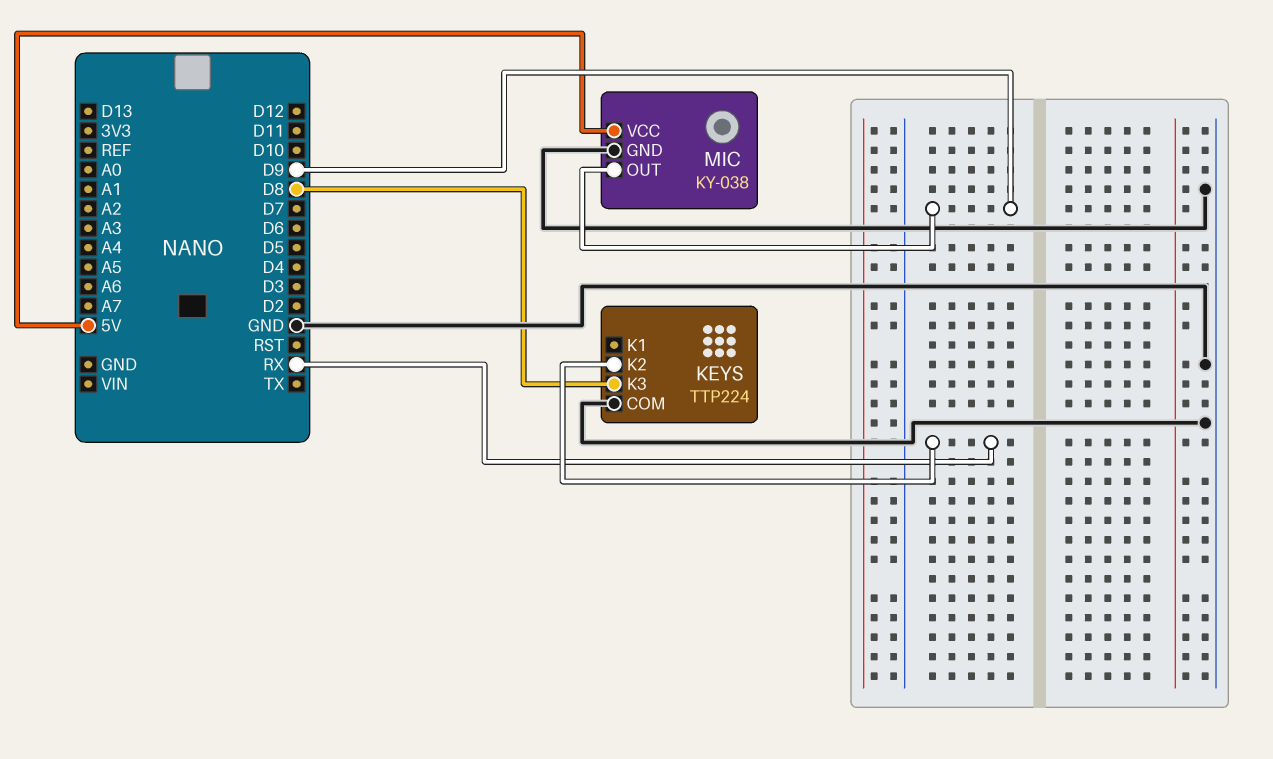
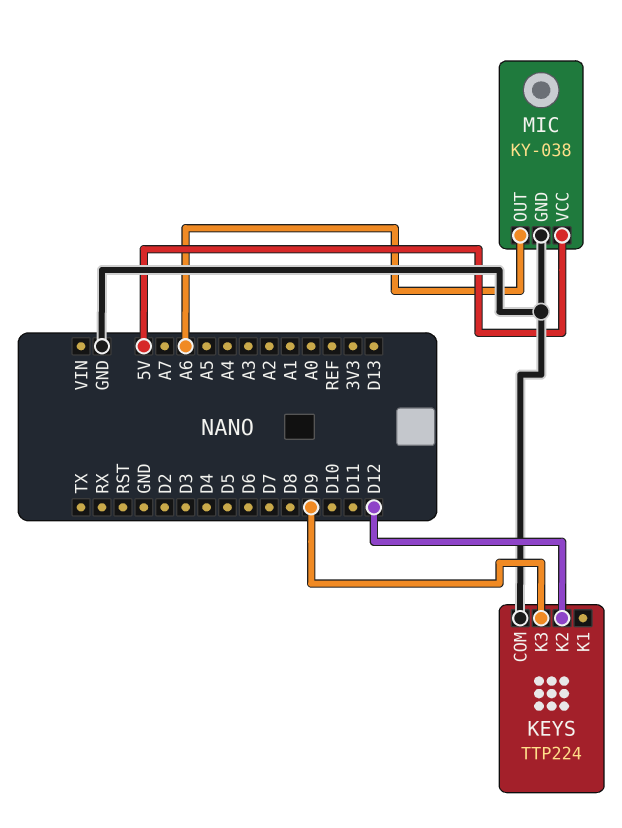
KEYS pin K2: RX -> D12
KEYS pin K3: D8 -> D9
MIC pin OUT: D9 -> A6

